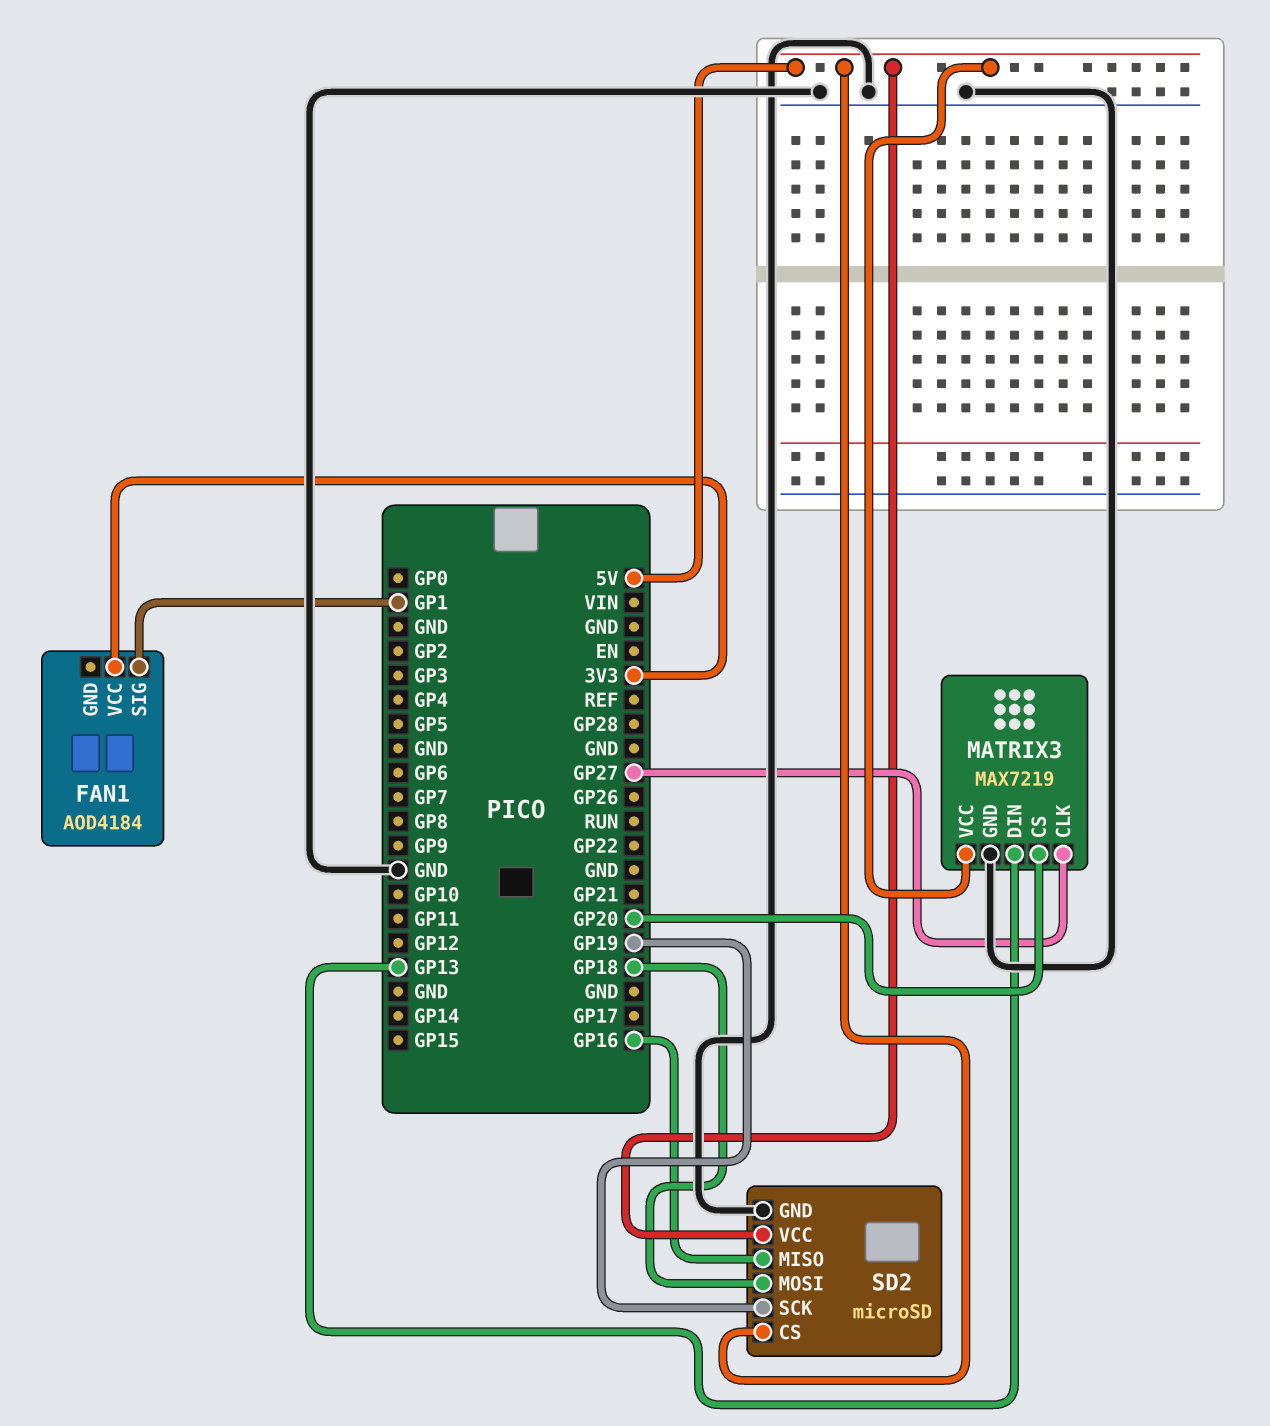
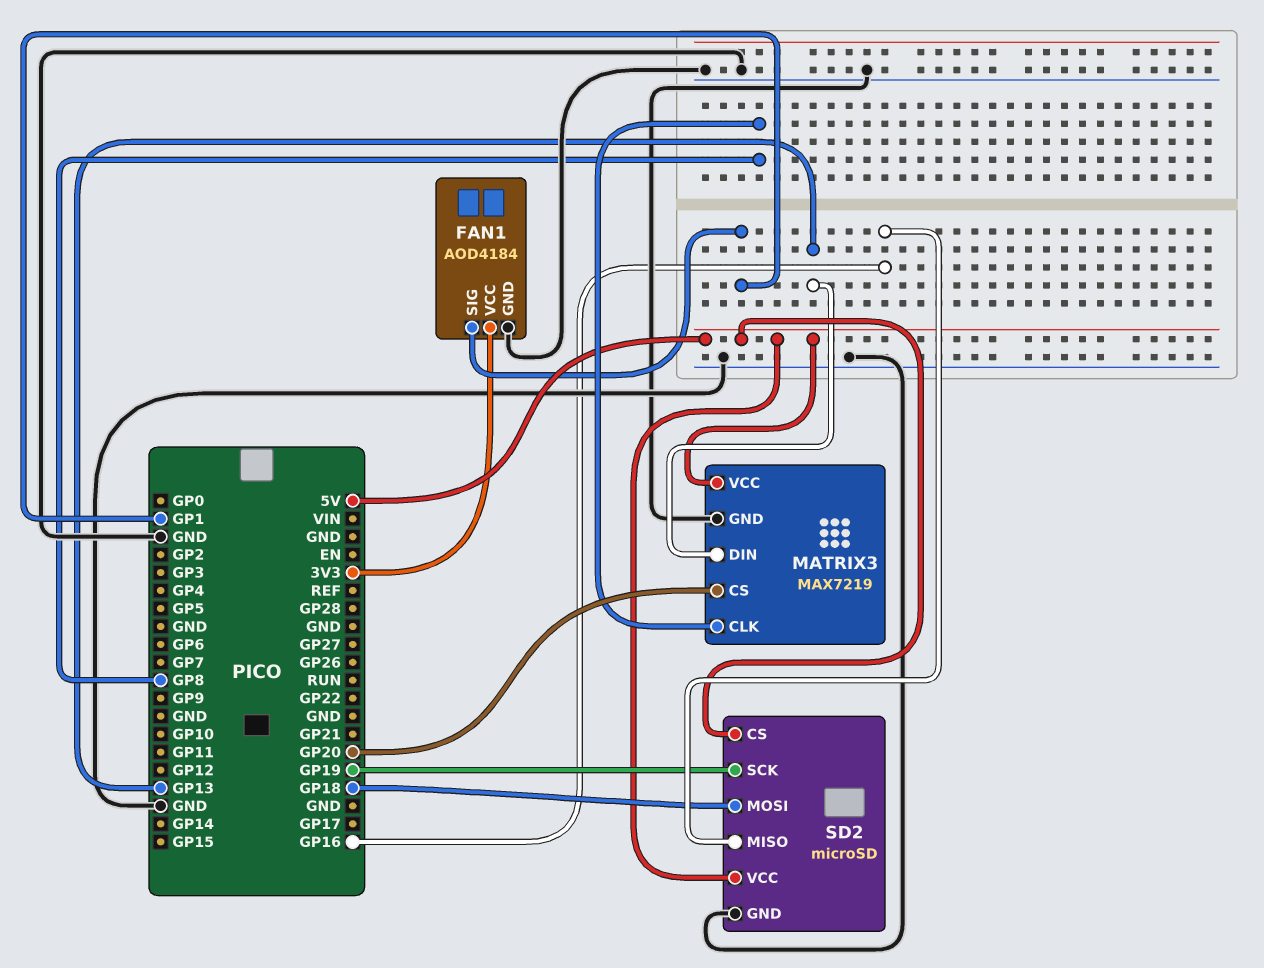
FAN1 pin GND: none -> GND
MATRIX3 pin CLK: GP27 -> GP8

